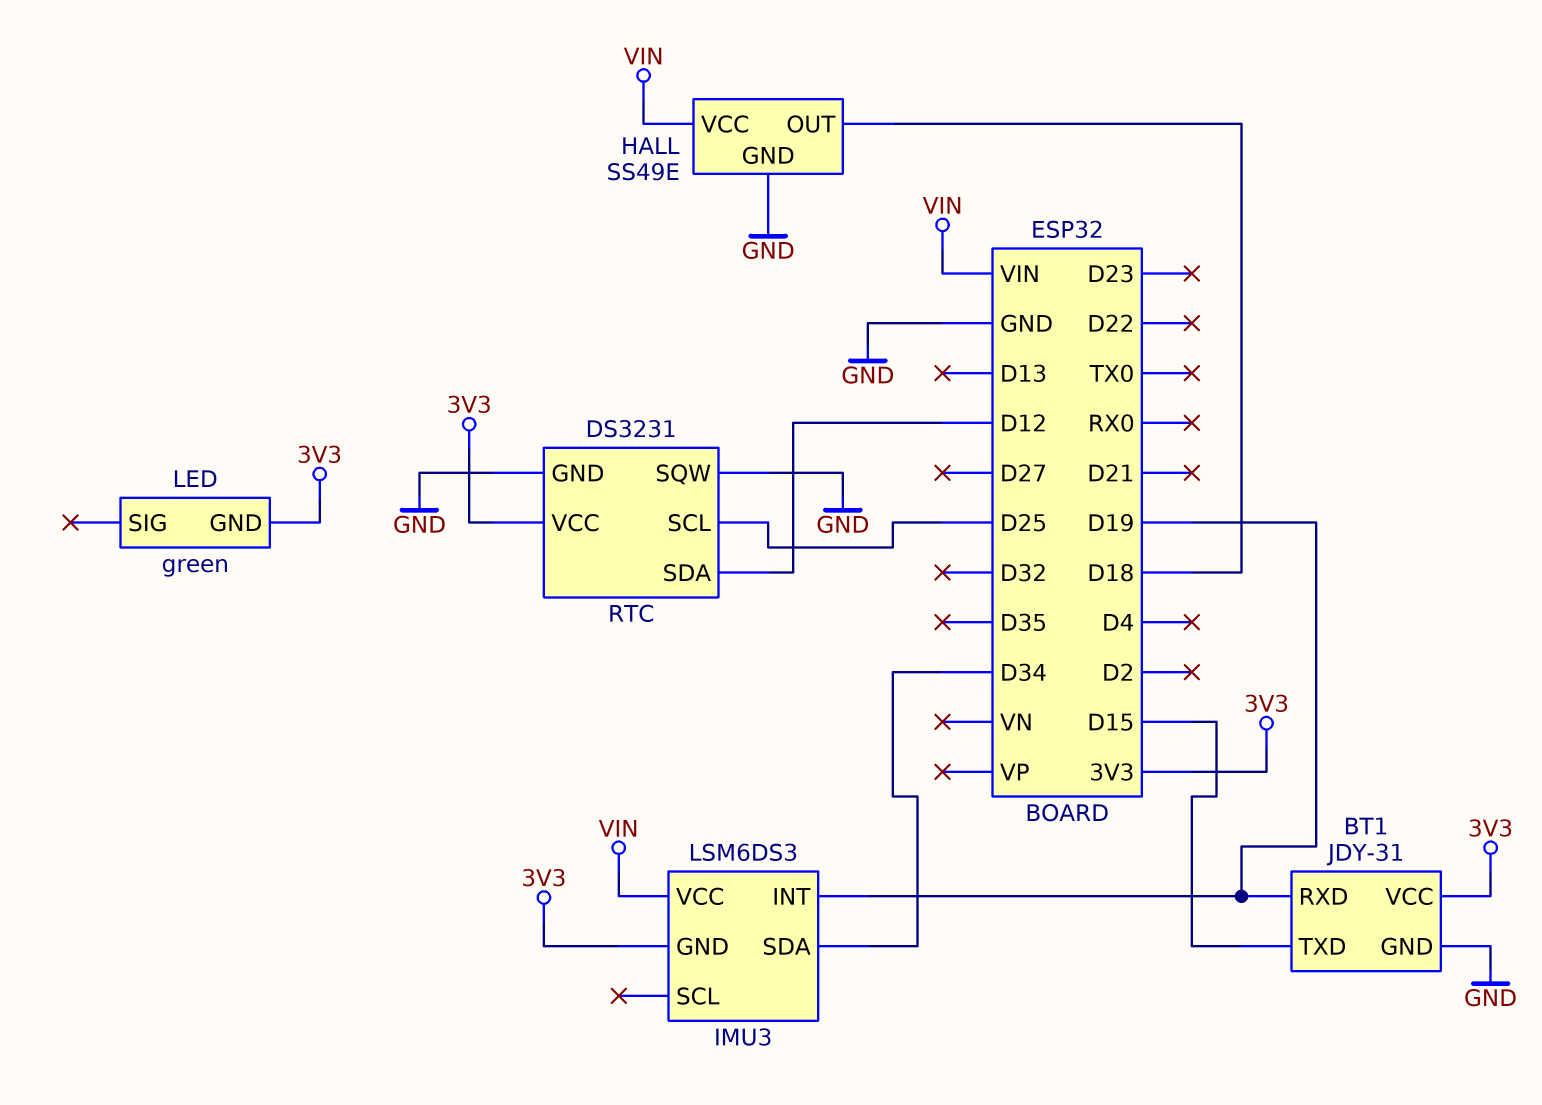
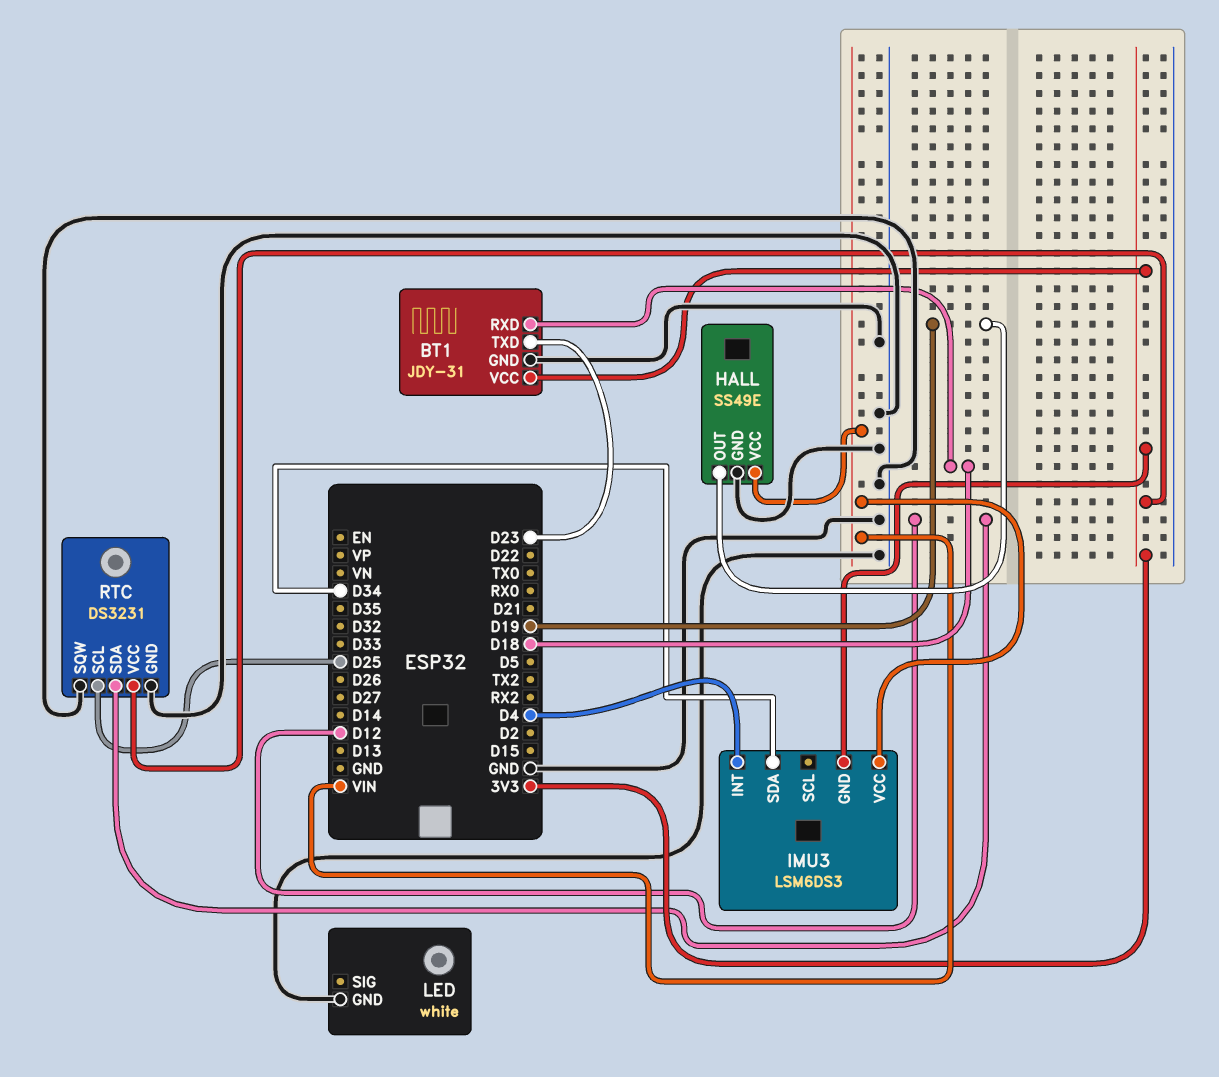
BT1 pin RXD: D19 -> D18
BT1 pin TXD: D15 -> D23
HALL pin OUT: D18 -> D19
IMU3 pin INT: D19 -> D4
LED: green -> white
LED pin GND: 3V3 -> GND

